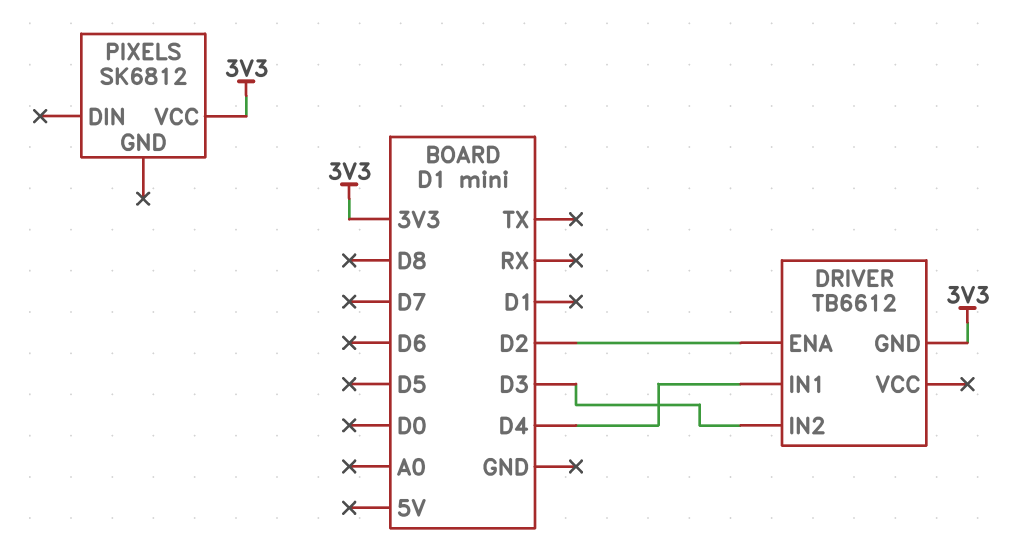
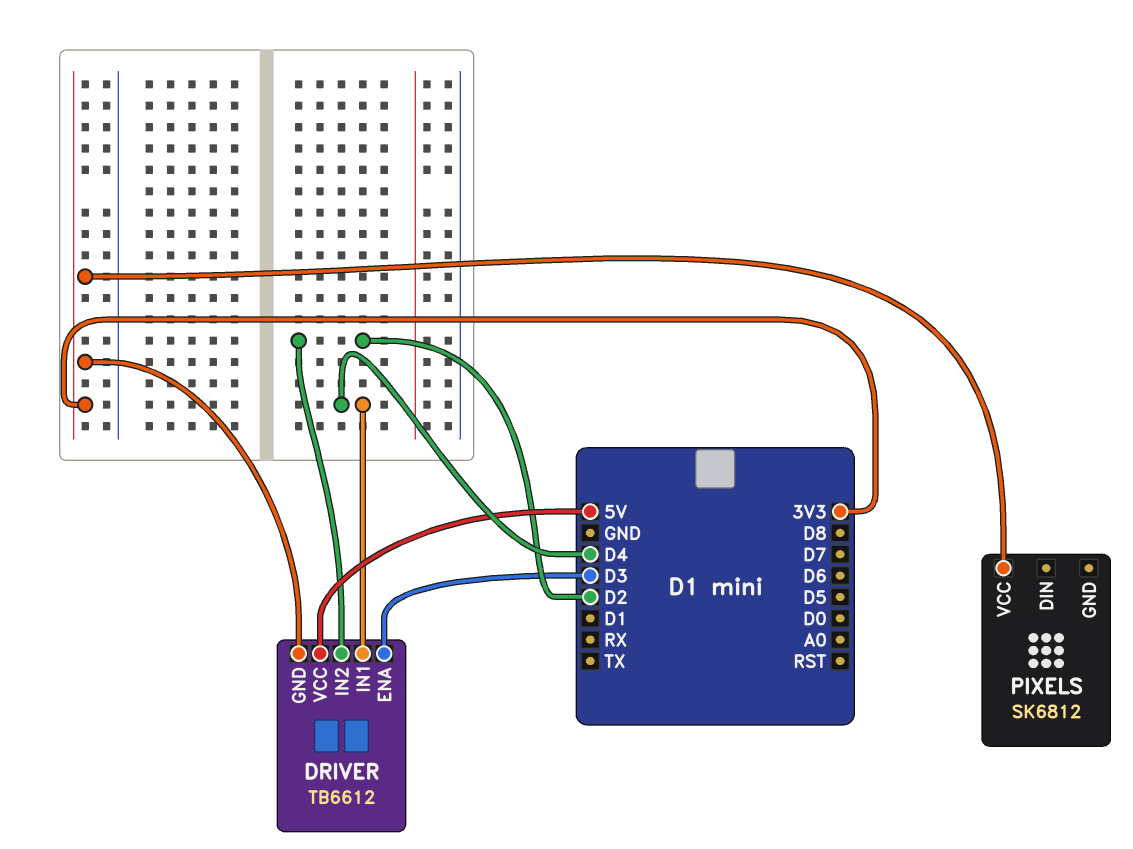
DRIVER pin ENA: D2 -> D3
DRIVER pin IN2: D3 -> D2
DRIVER pin VCC: none -> 5V

